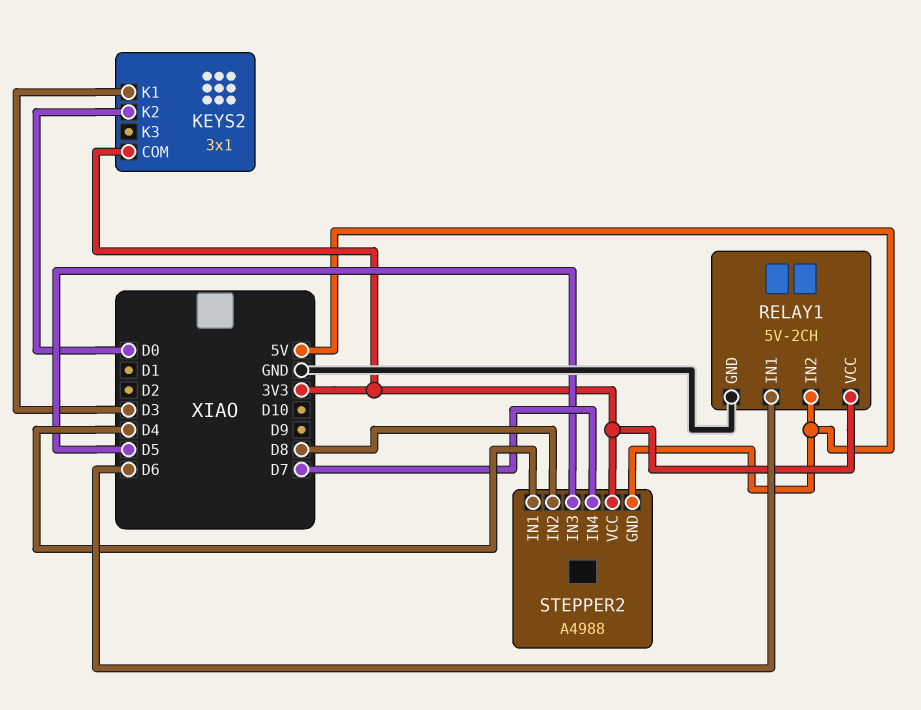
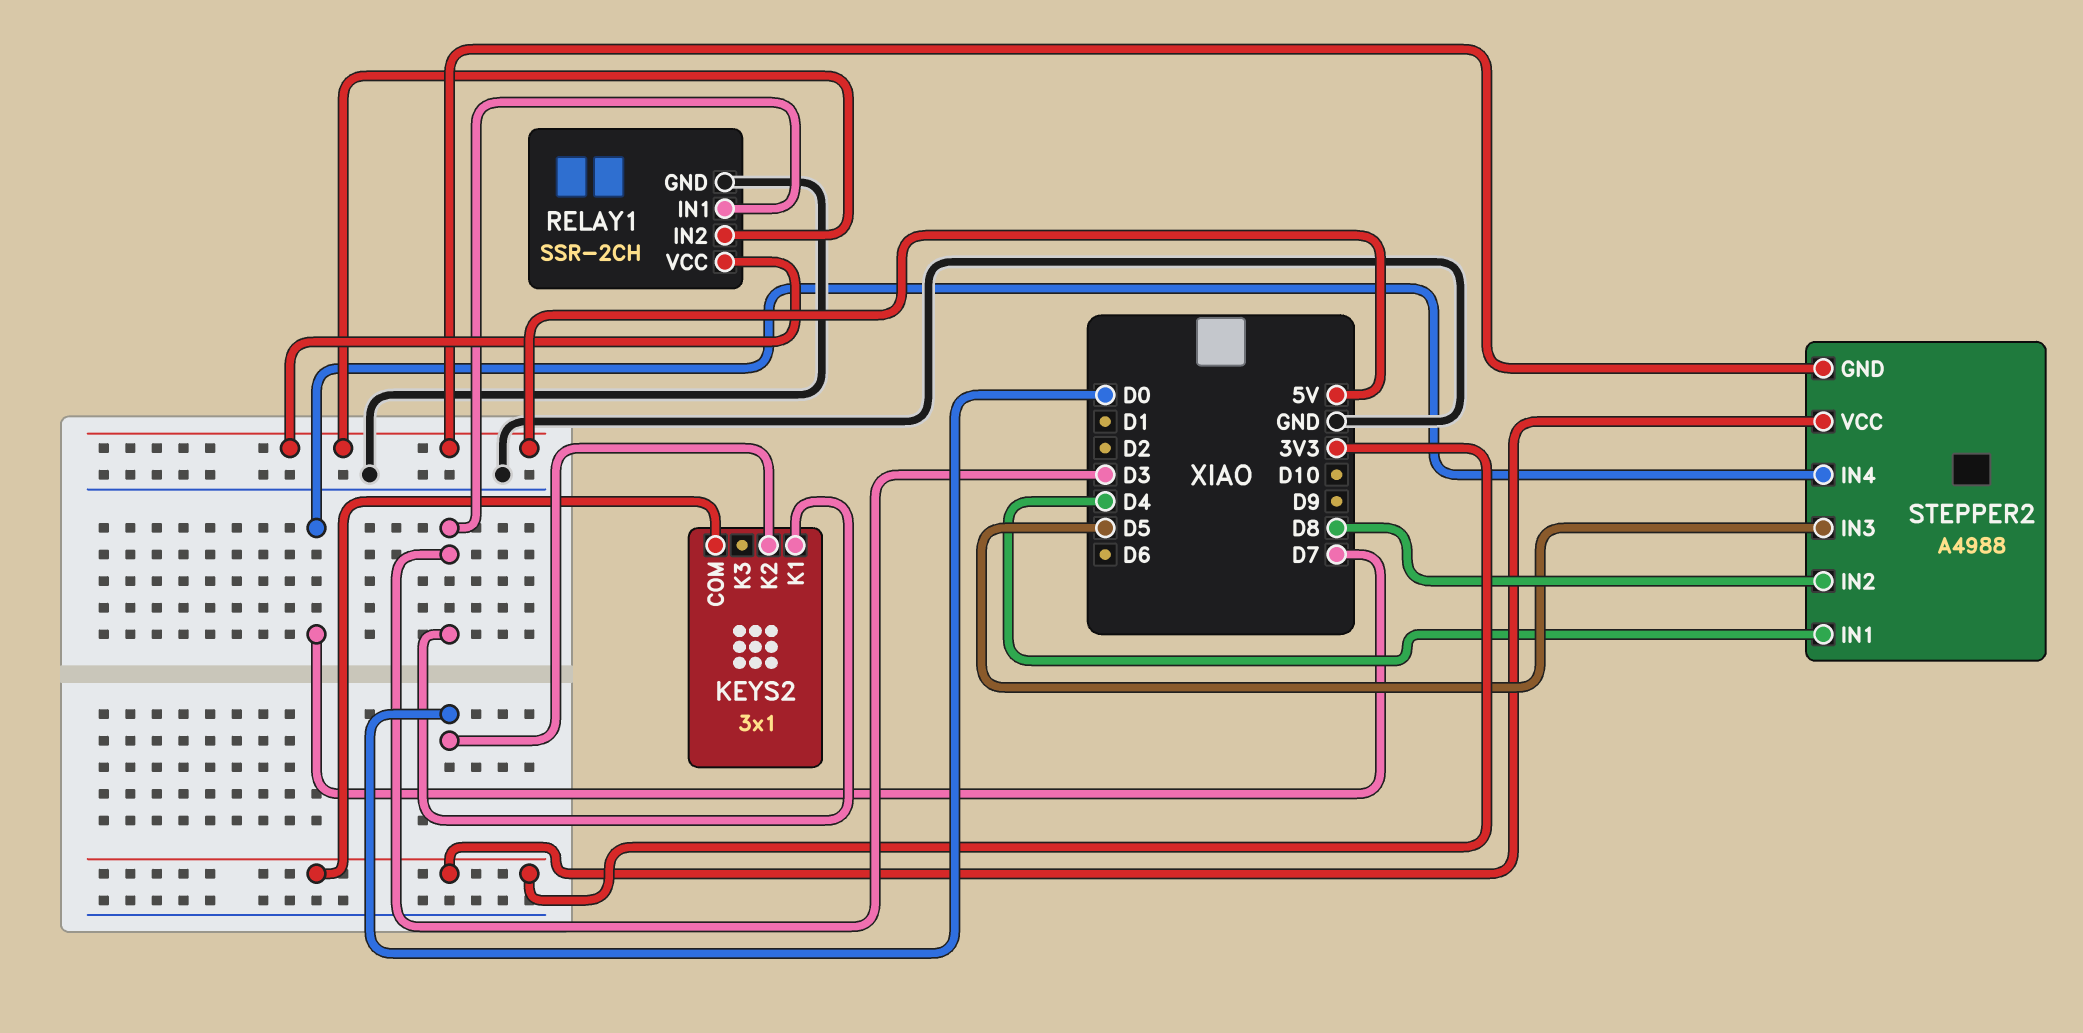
RELAY1: 5V-2CH -> SSR-2CH
RELAY1 pin IN1: D6 -> D3
RELAY1 pin VCC: 3V3 -> 5V

